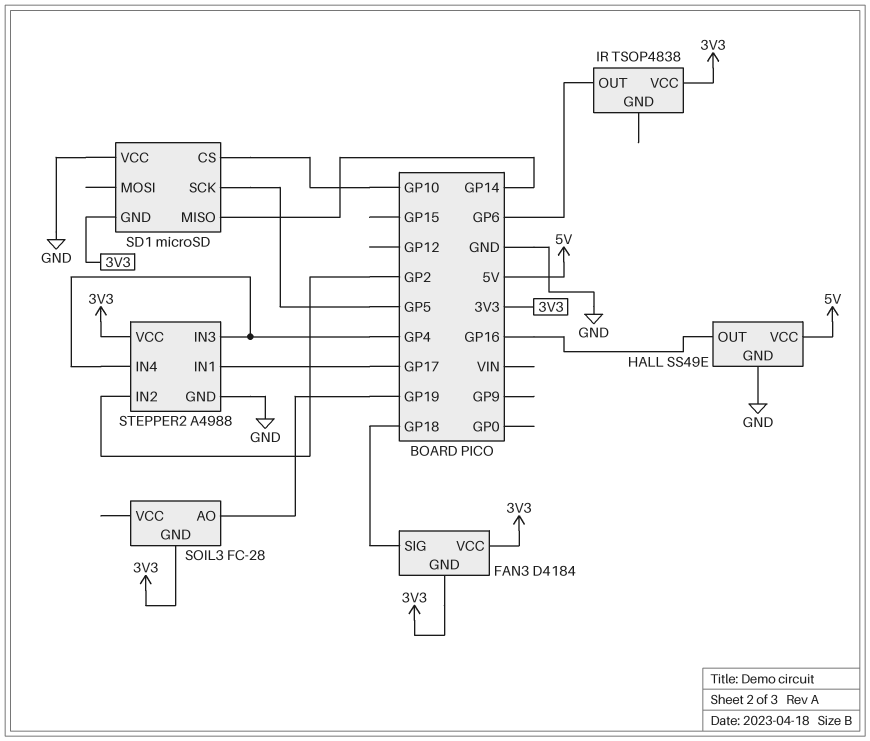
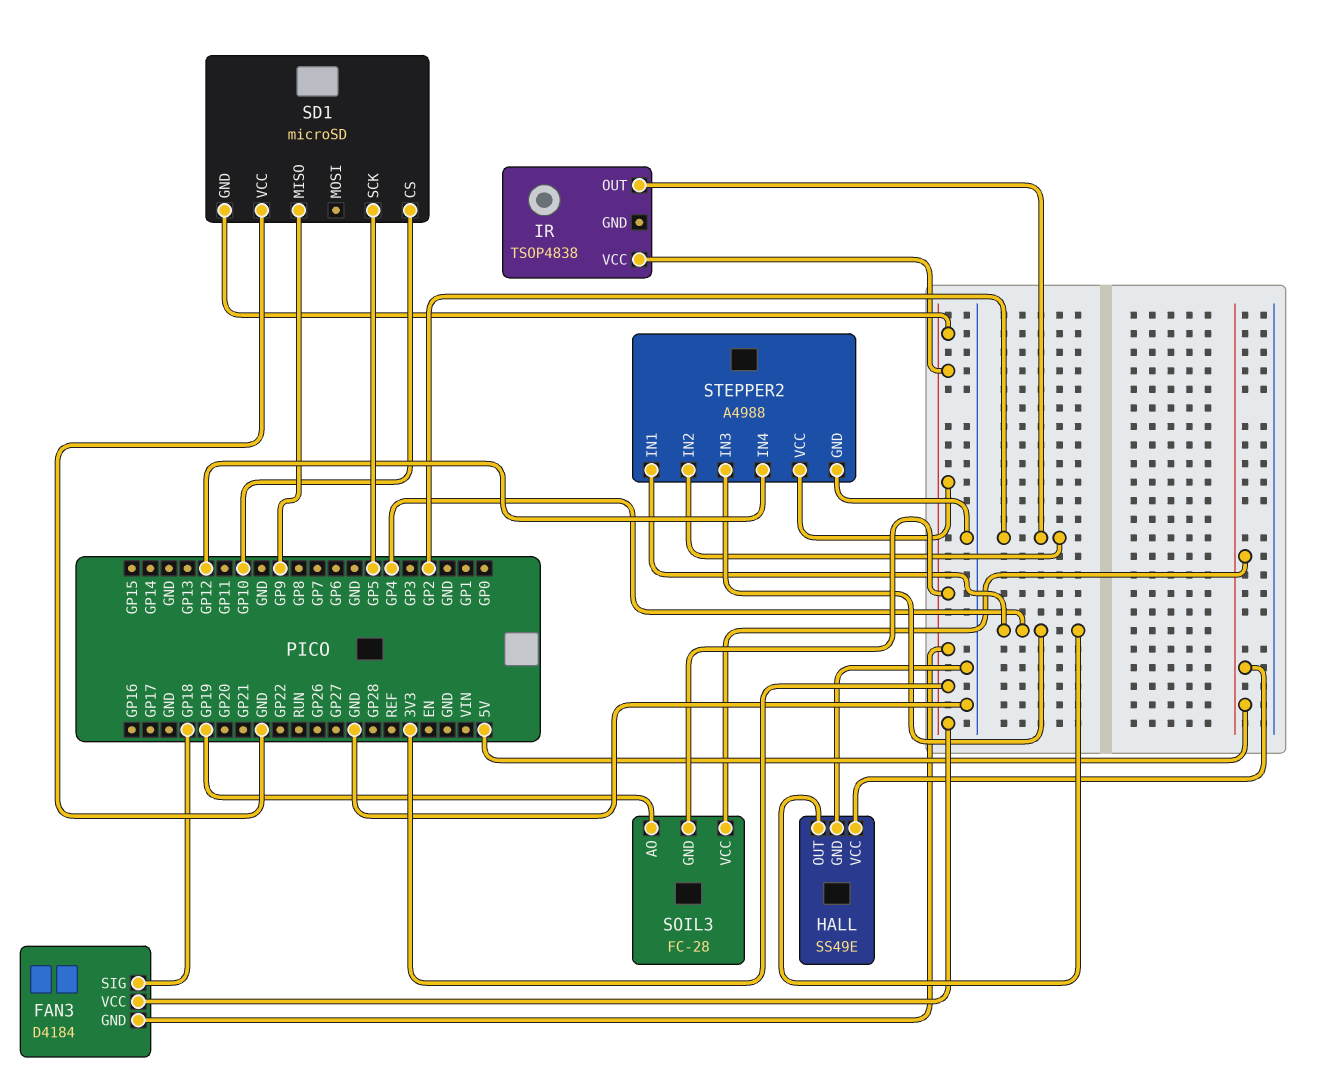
HALL pin OUT: GP16 -> GP4
IR pin OUT: GP6 -> GP2
SD1 pin MISO: GP14 -> GP9
SOIL3 pin VCC: none -> 5V
STEPPER2 pin IN1: GP17 -> GP4
STEPPER2 pin IN4: GP4 -> GP12

